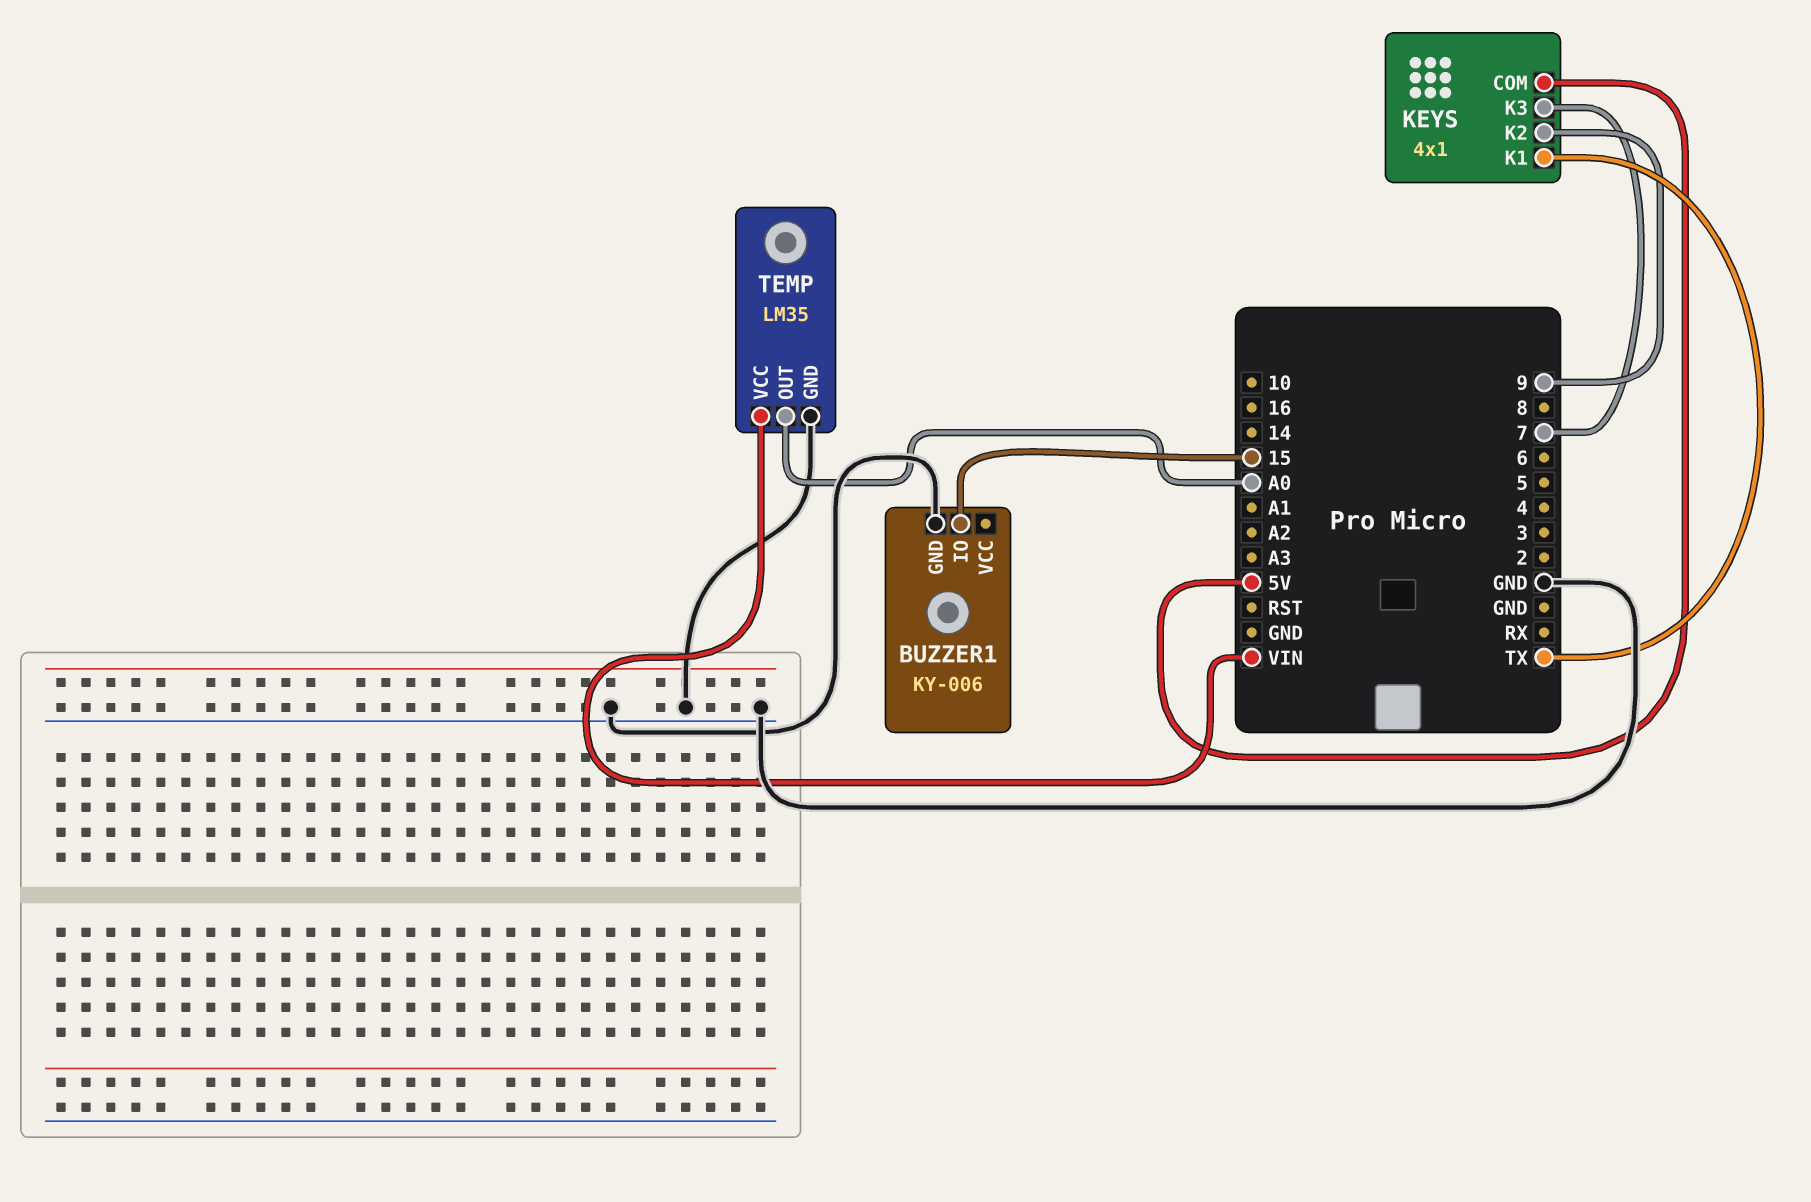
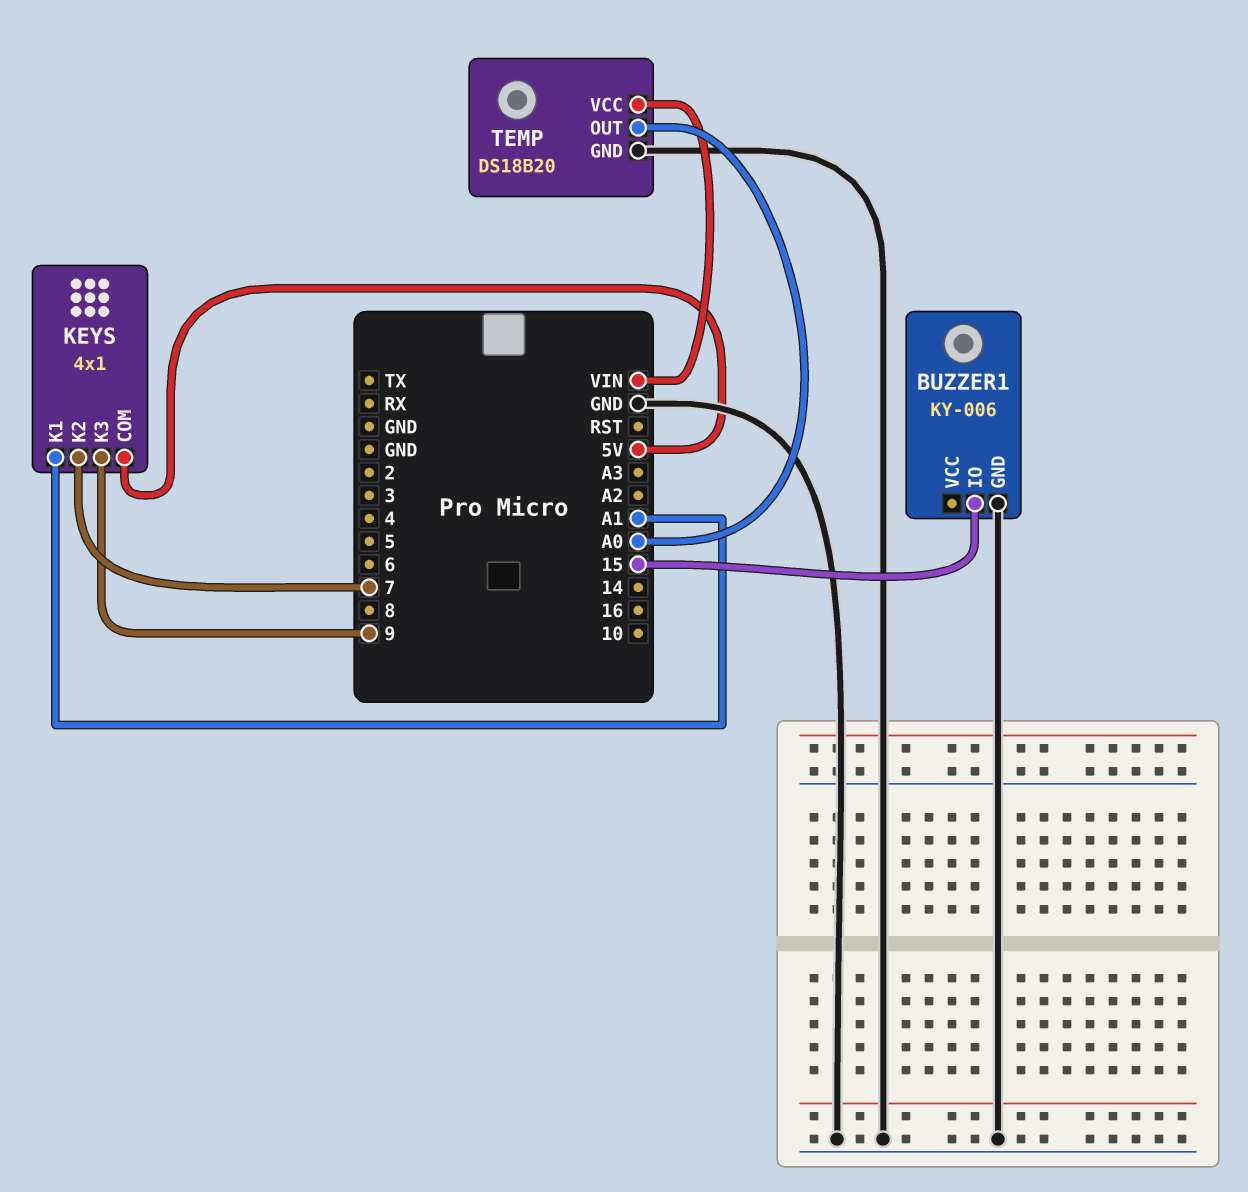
KEYS pin K1: TX -> A1
KEYS pin K2: 9 -> 7
KEYS pin K3: 7 -> 9
TEMP: LM35 -> DS18B20

